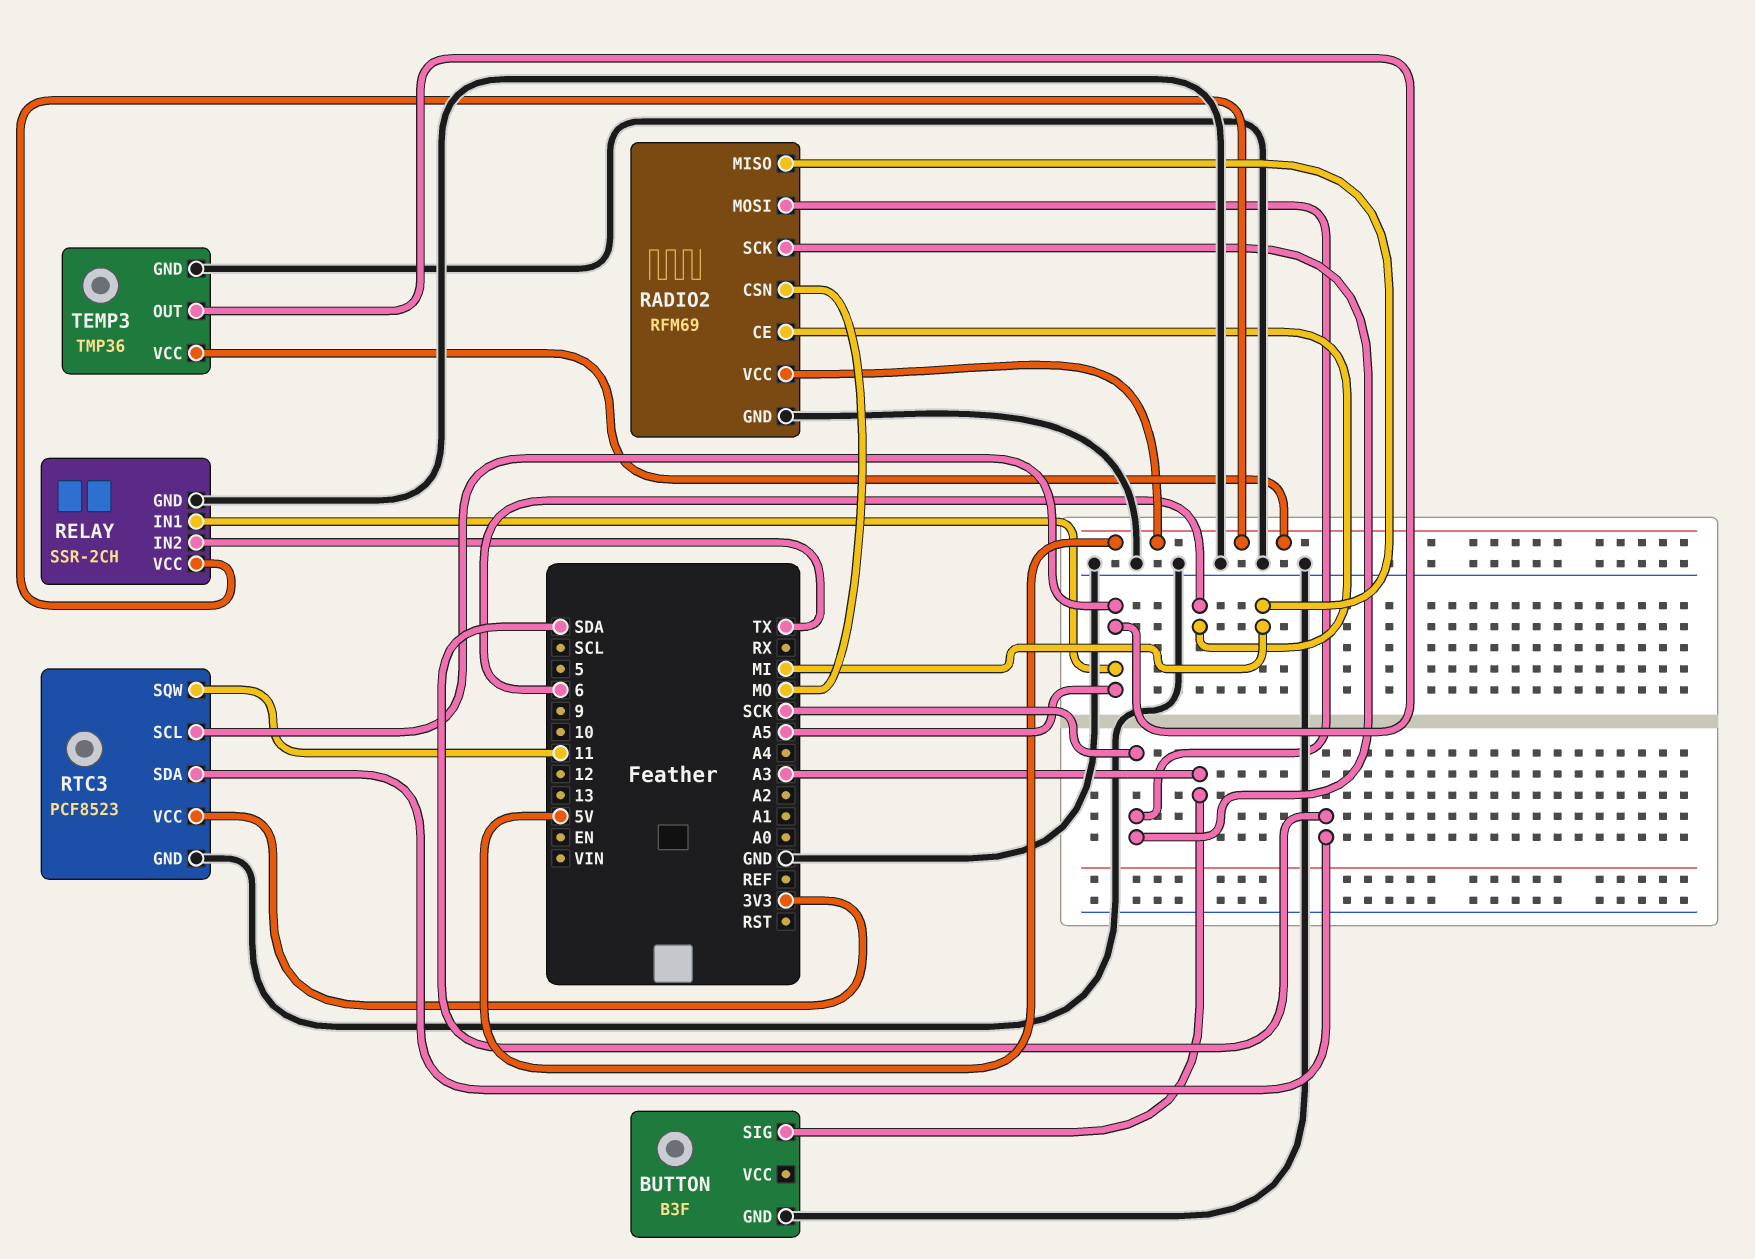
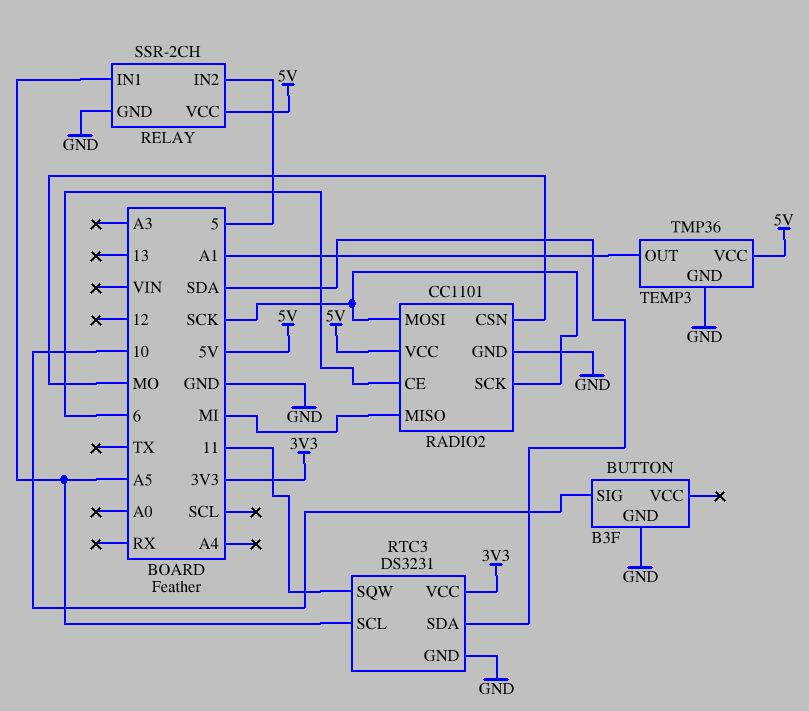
BUTTON pin SIG: A3 -> 10
RADIO2: RFM69 -> CC1101
RELAY pin IN2: TX -> 5
RTC3: PCF8523 -> DS3231
TEMP3 pin OUT: A5 -> A1

